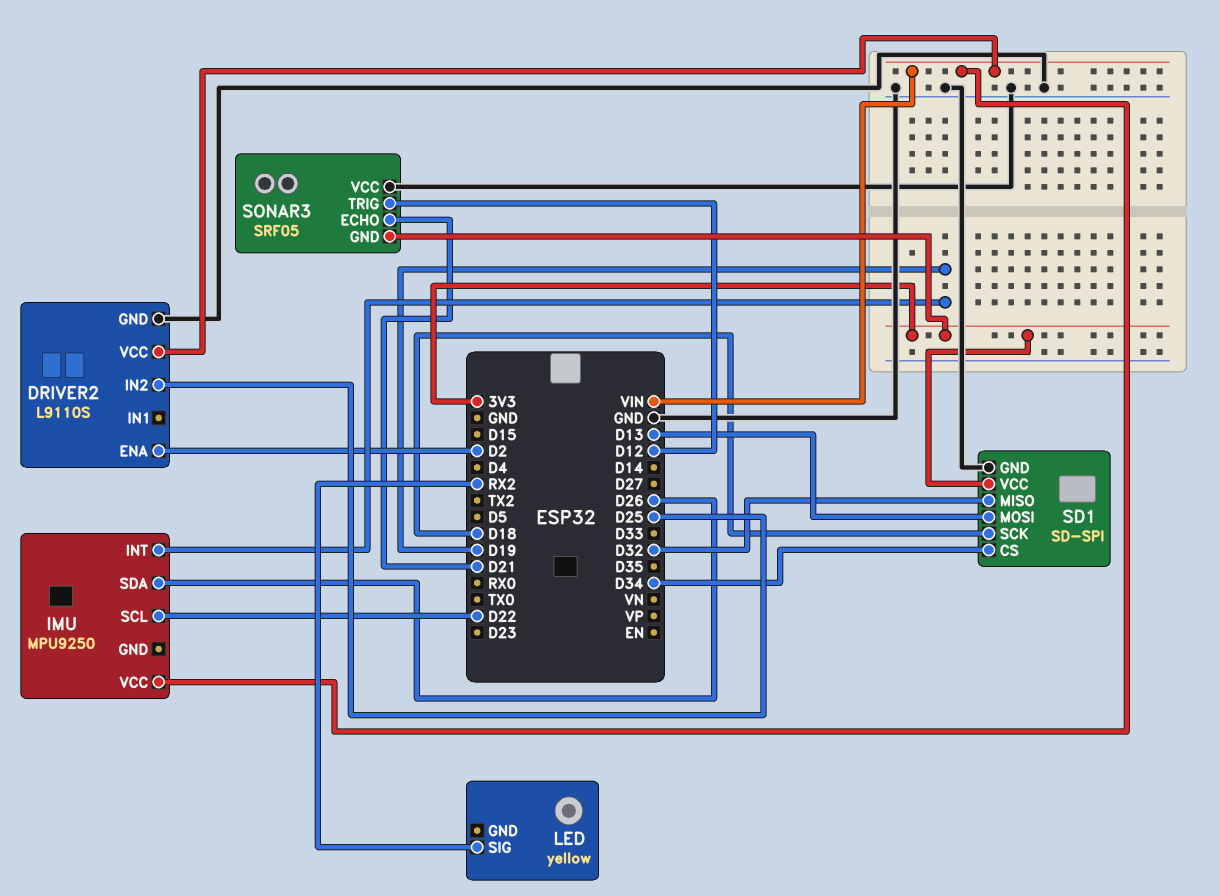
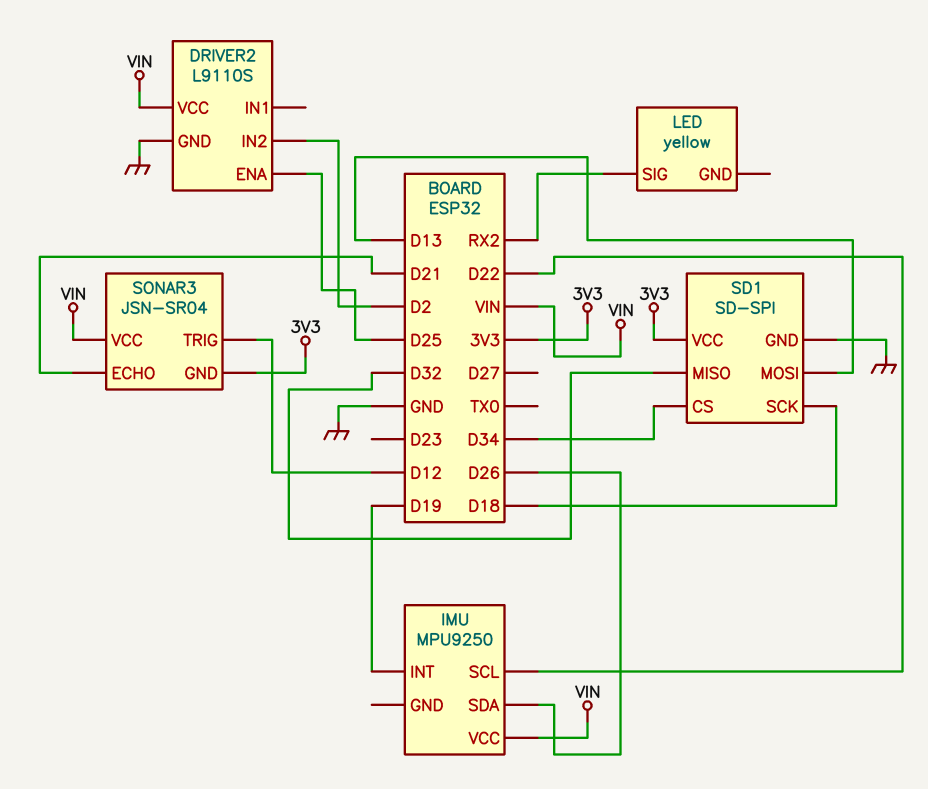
DRIVER2 pin ENA: D2 -> D25
DRIVER2 pin IN2: D25 -> D2
SONAR3: SRF05 -> JSN-SR04
SONAR3 pin VCC: GND -> VIN

